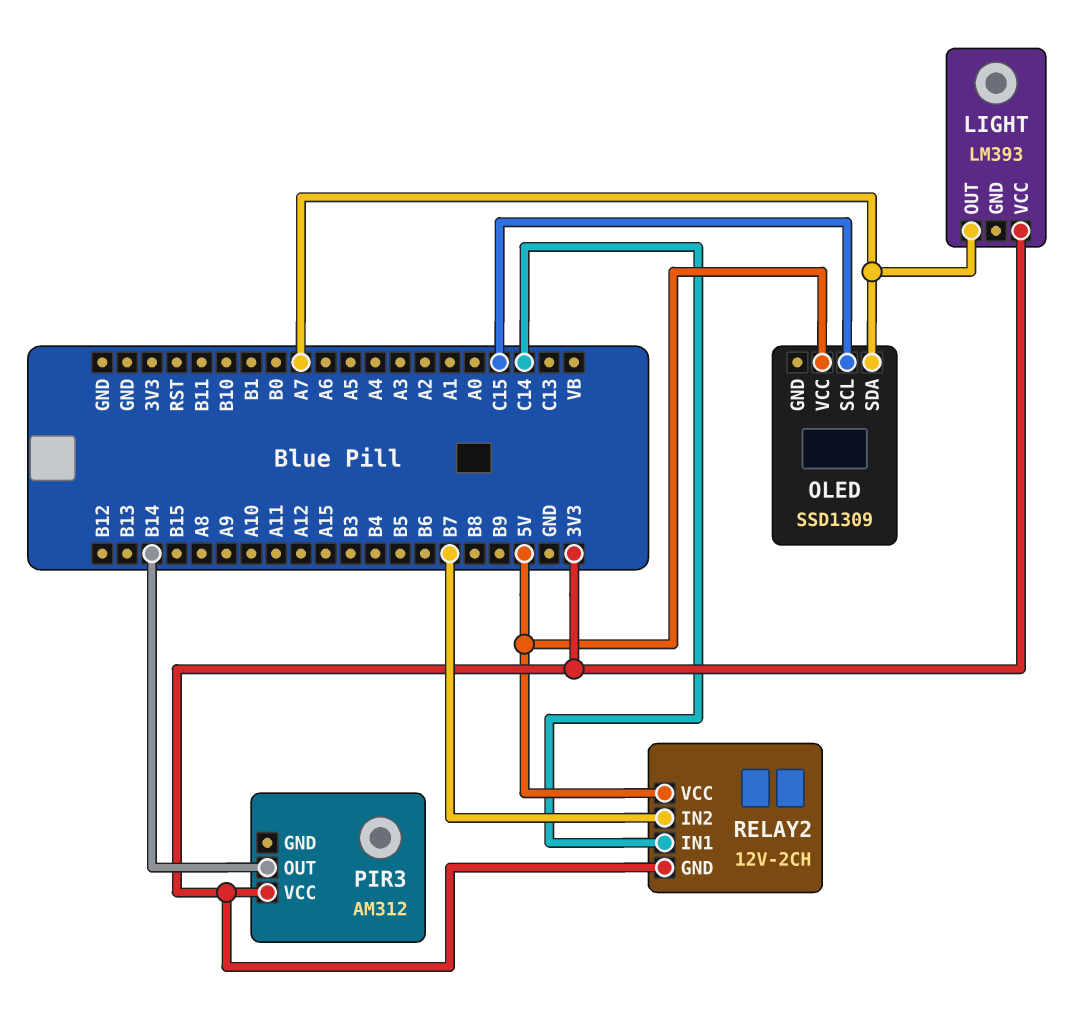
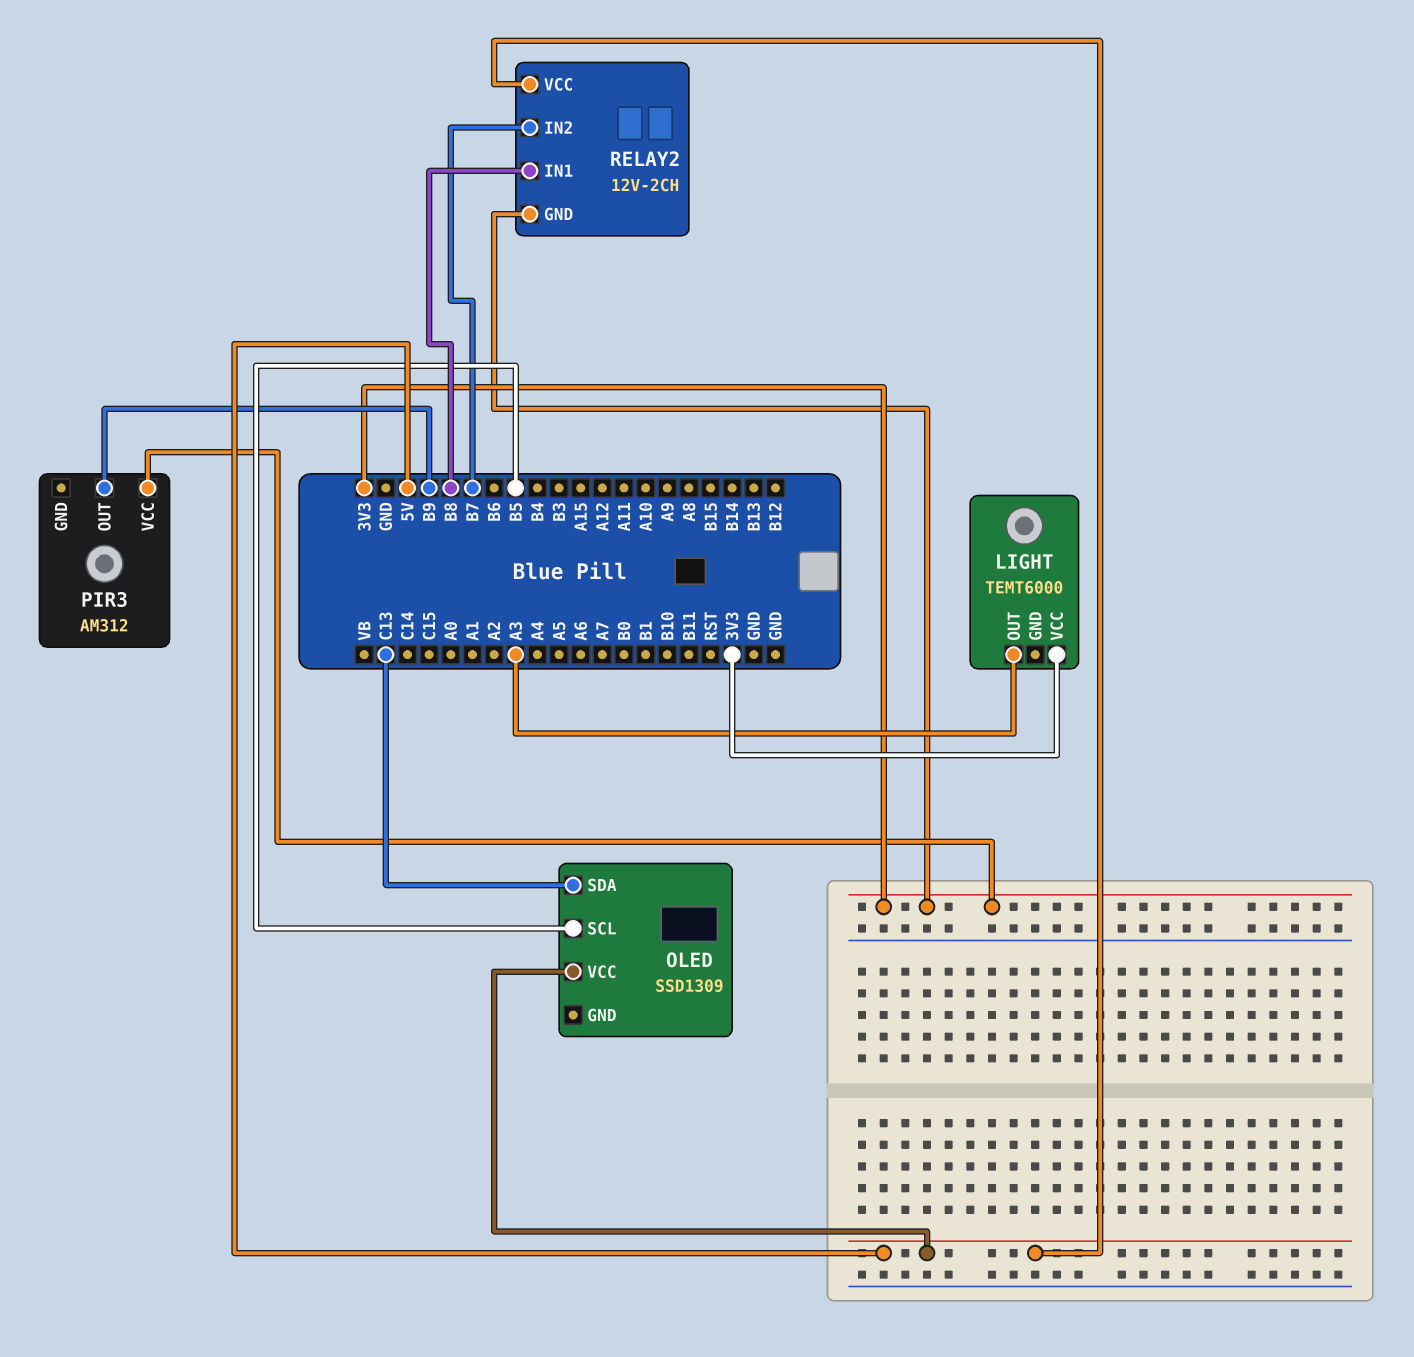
LIGHT: LM393 -> TEMT6000
LIGHT pin OUT: A7 -> A3
OLED pin SCL: C15 -> B5
OLED pin SDA: A7 -> C13
PIR3 pin OUT: B14 -> B9
RELAY2 pin IN1: C14 -> B8

